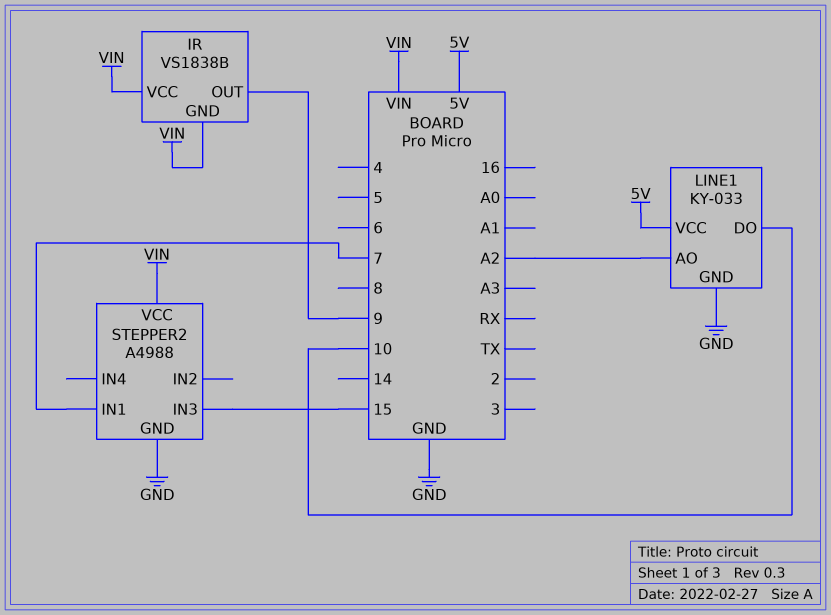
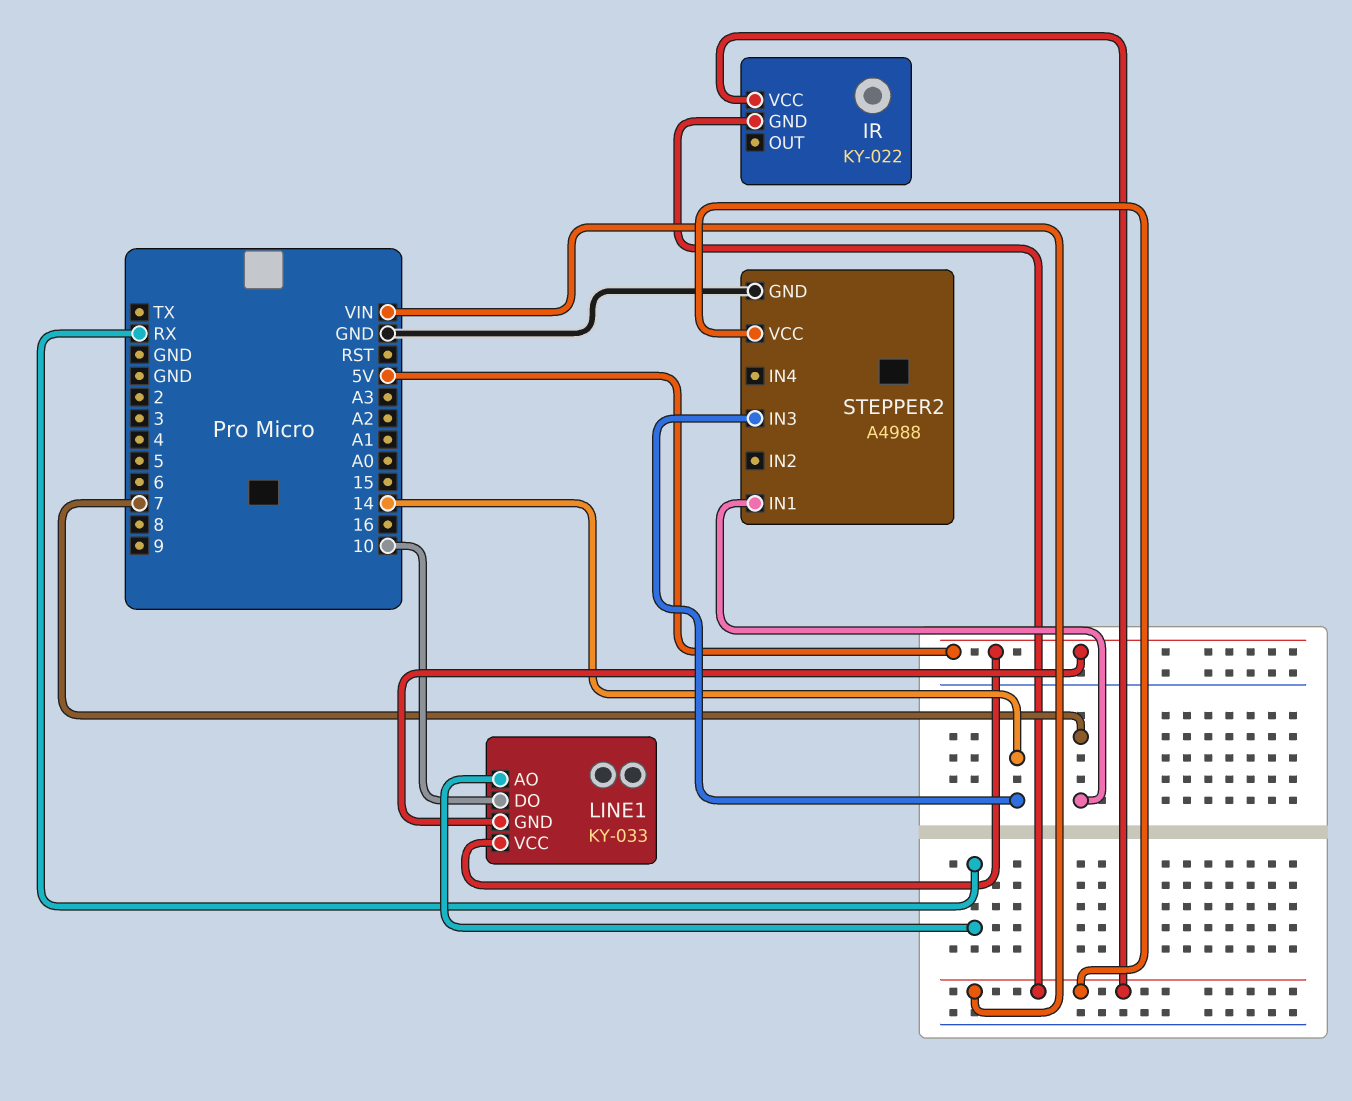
IR: VS1838B -> KY-022
IR pin OUT: 9 -> none
LINE1 pin AO: A2 -> RX
LINE1 pin GND: GND -> 5V
STEPPER2 pin IN3: 15 -> 14

